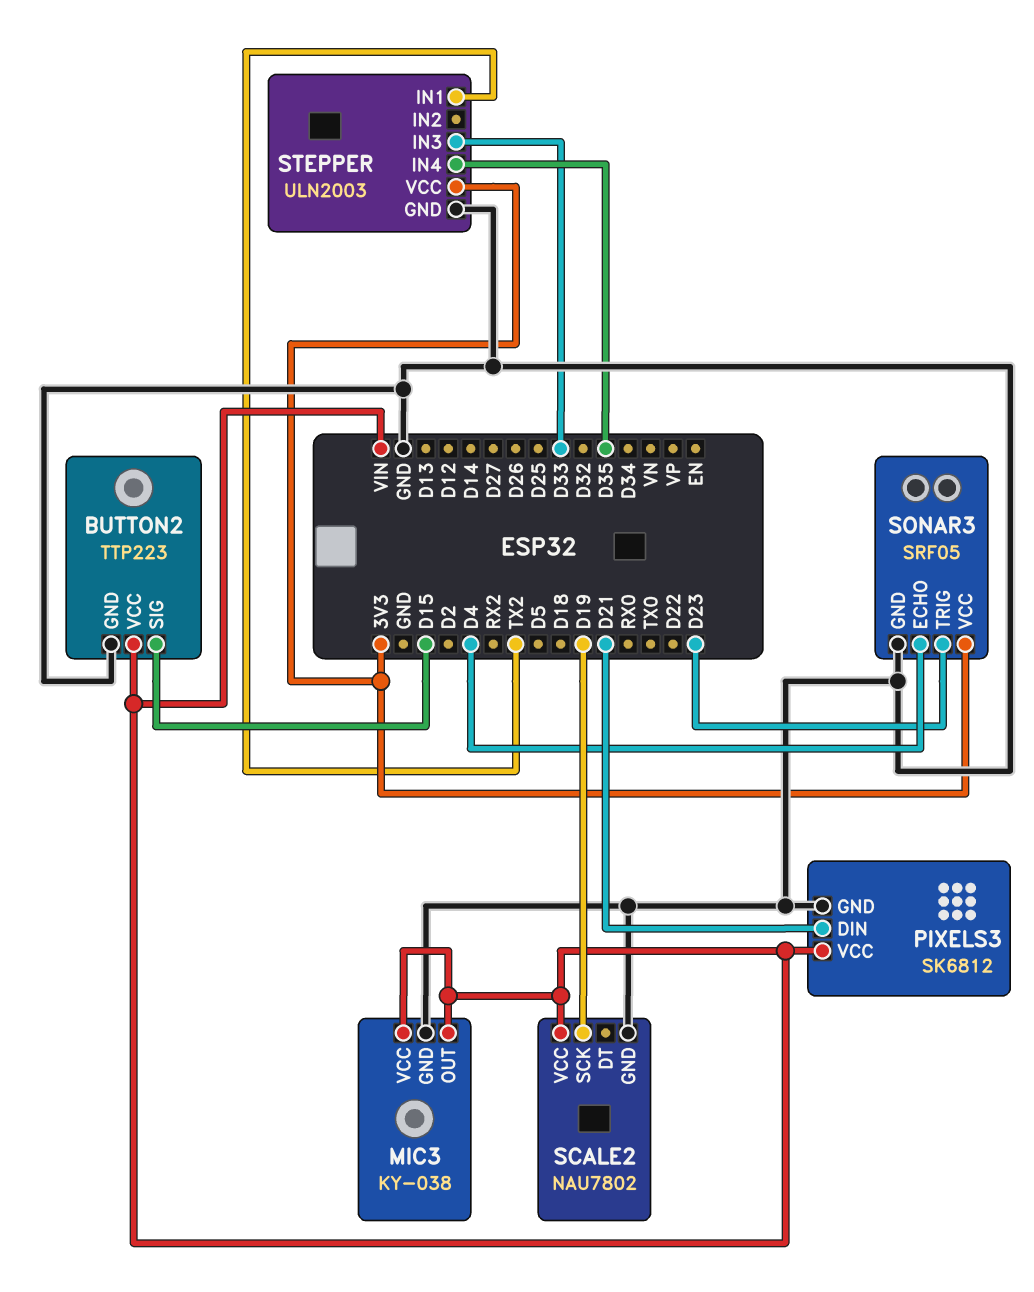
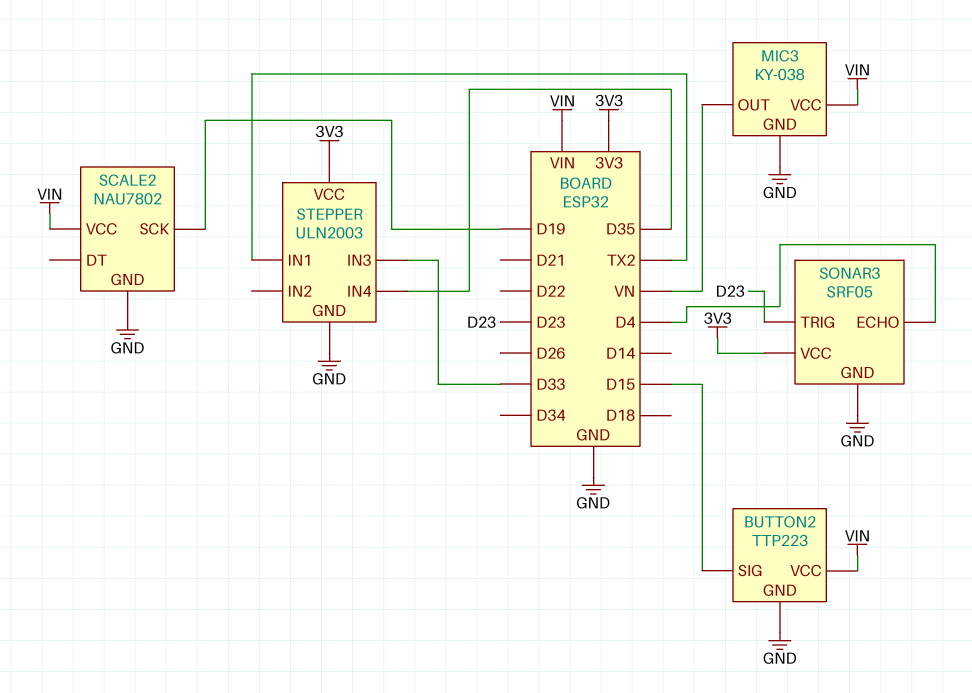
MIC3 pin OUT: VIN -> VN
PIXELS3: SK6812 -> none
PIXELS3 pin DIN: D21 -> none
PIXELS3 pin GND: GND -> none
PIXELS3 pin VCC: VIN -> none

